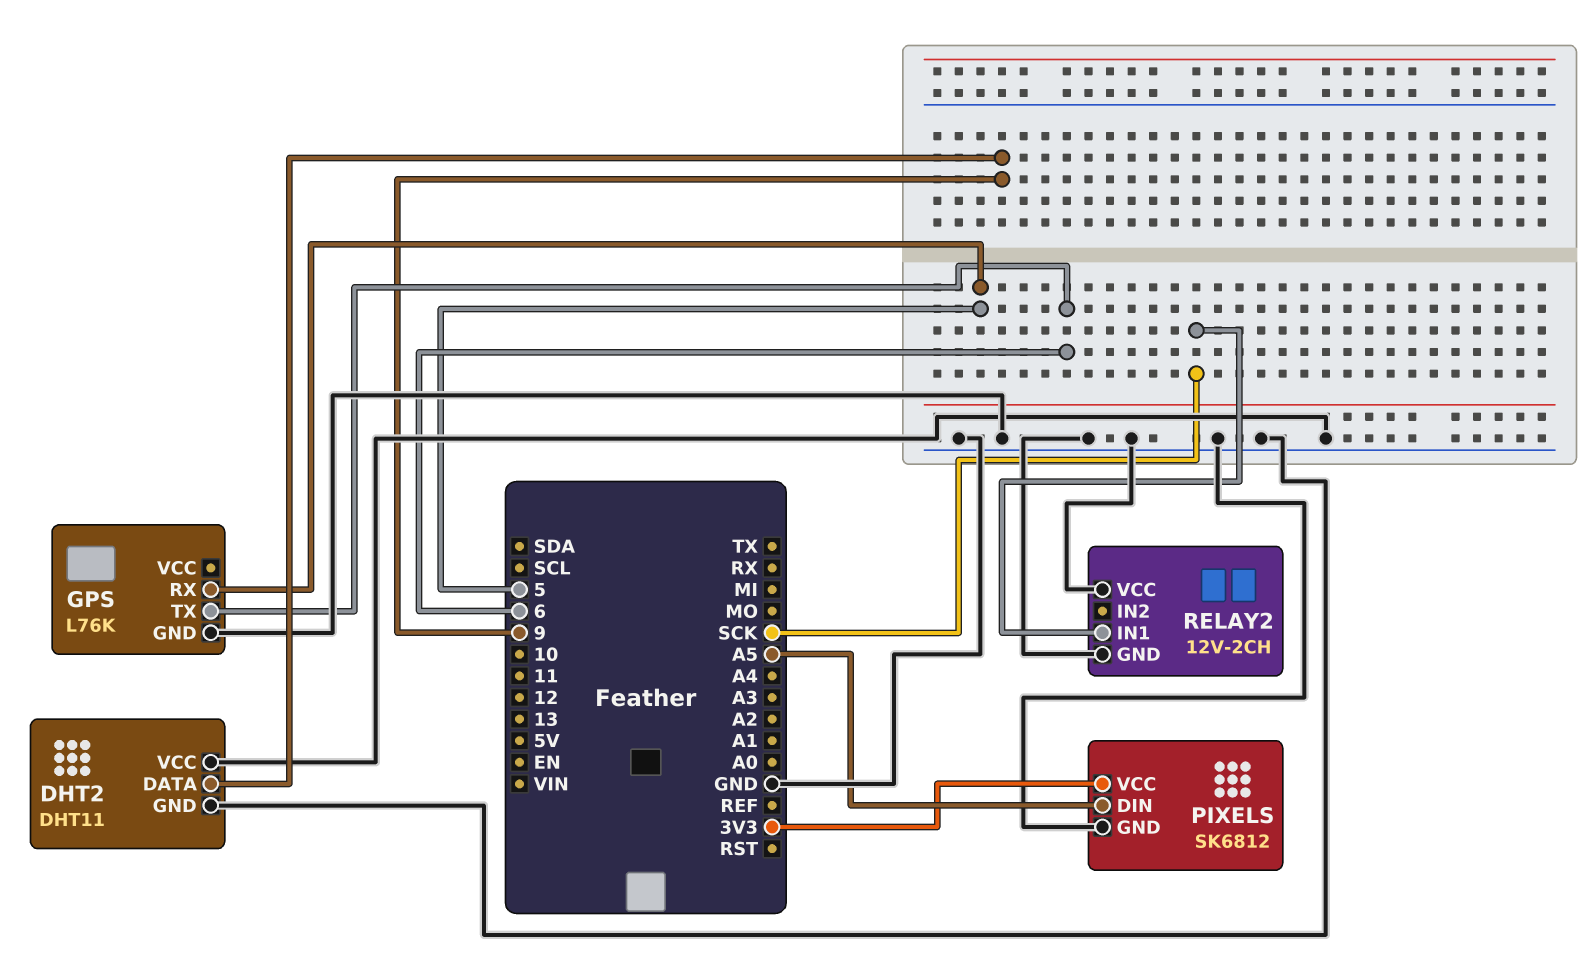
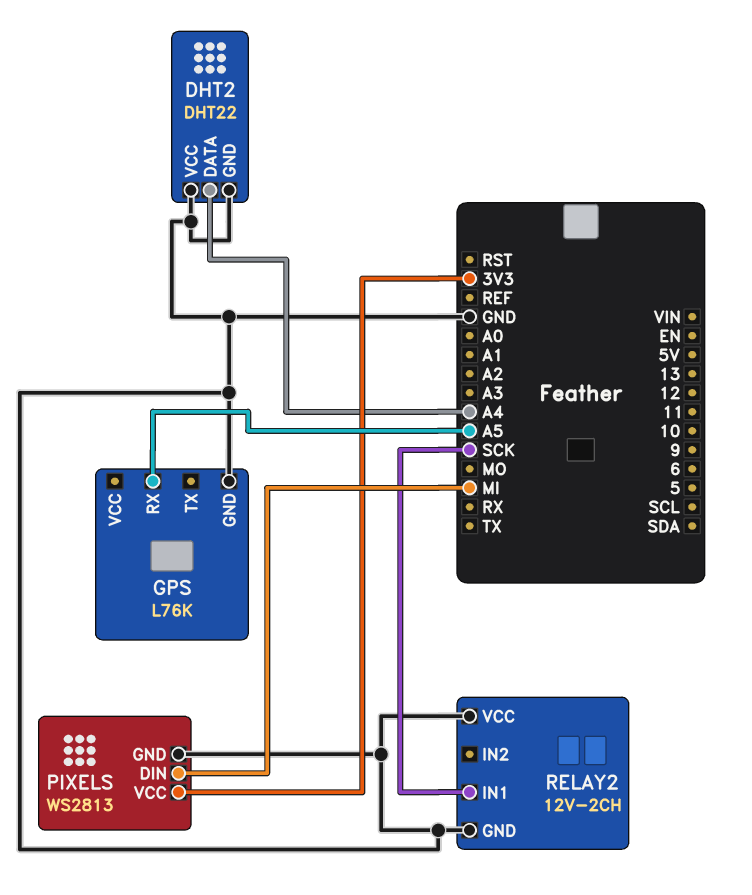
DHT2: DHT11 -> DHT22
DHT2 pin DATA: 9 -> A4
GPS pin RX: 5 -> A5
GPS pin TX: 6 -> none
PIXELS: SK6812 -> WS2813
PIXELS pin DIN: A5 -> MI

